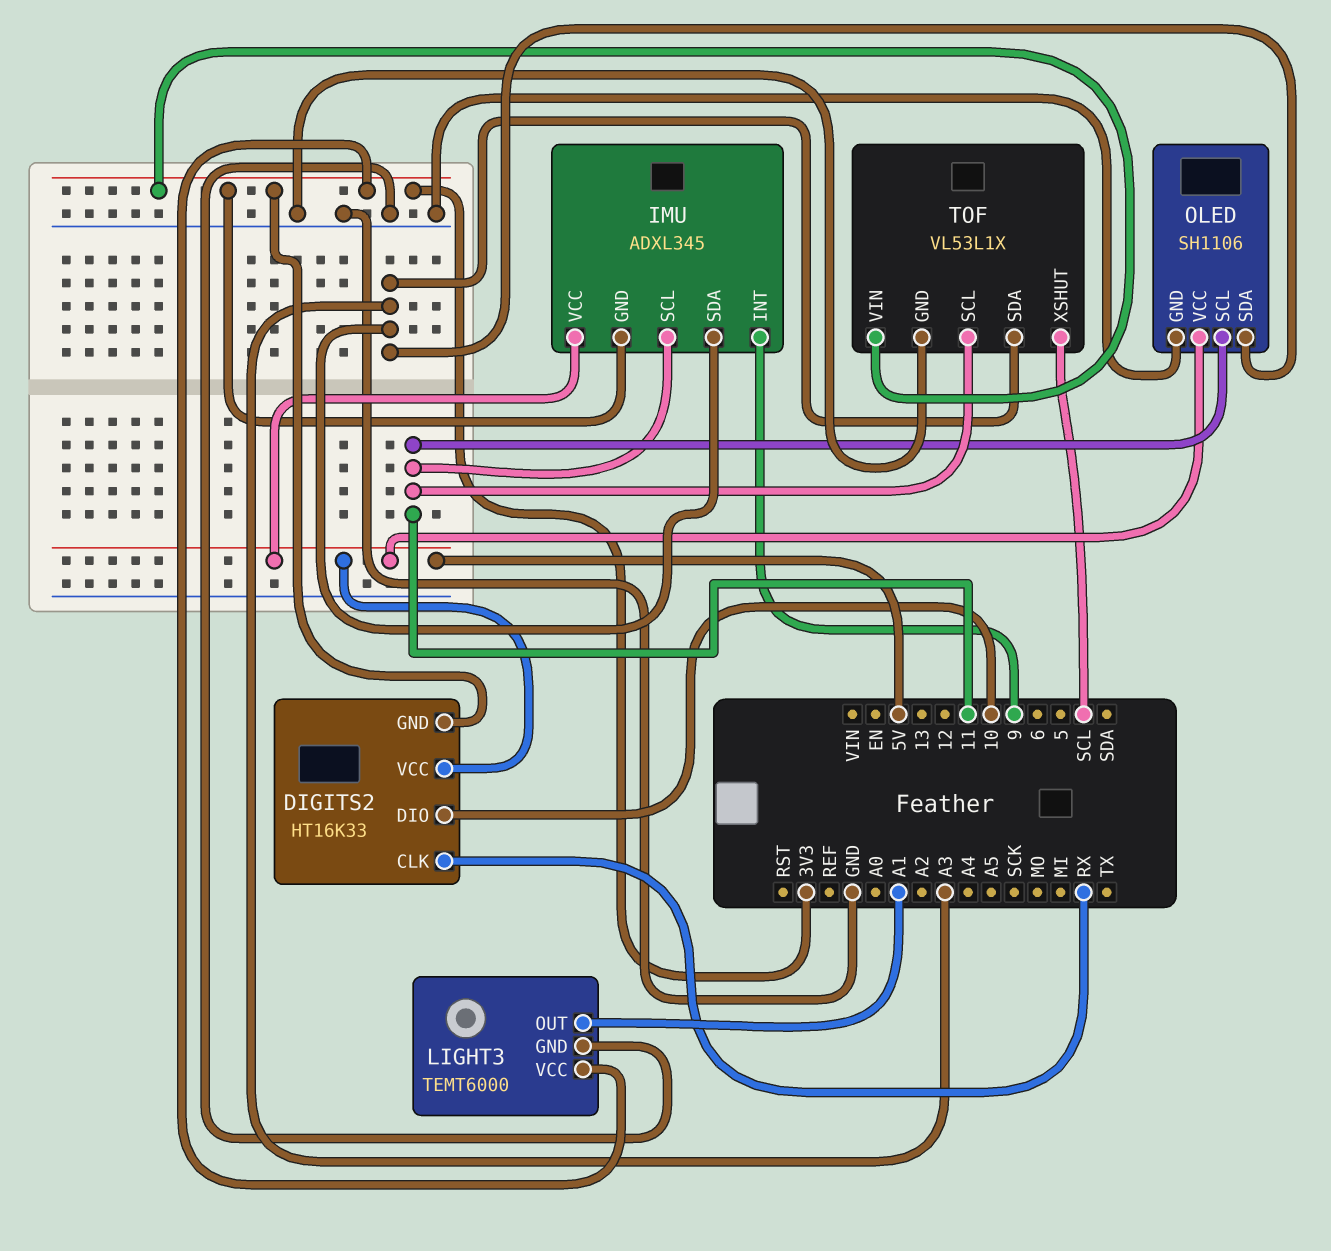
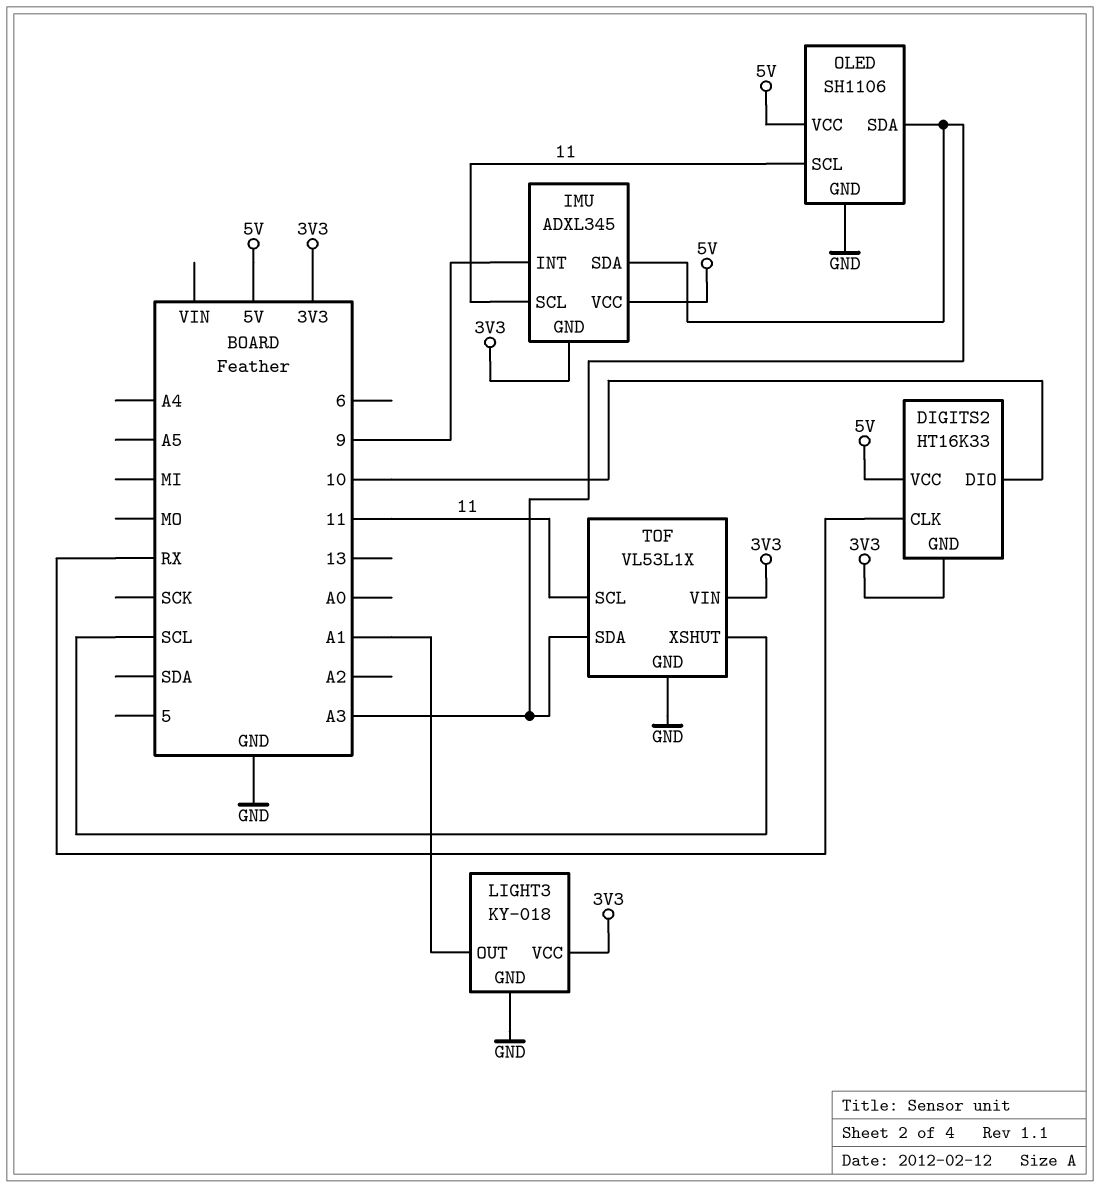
LIGHT3: TEMT6000 -> KY-018

